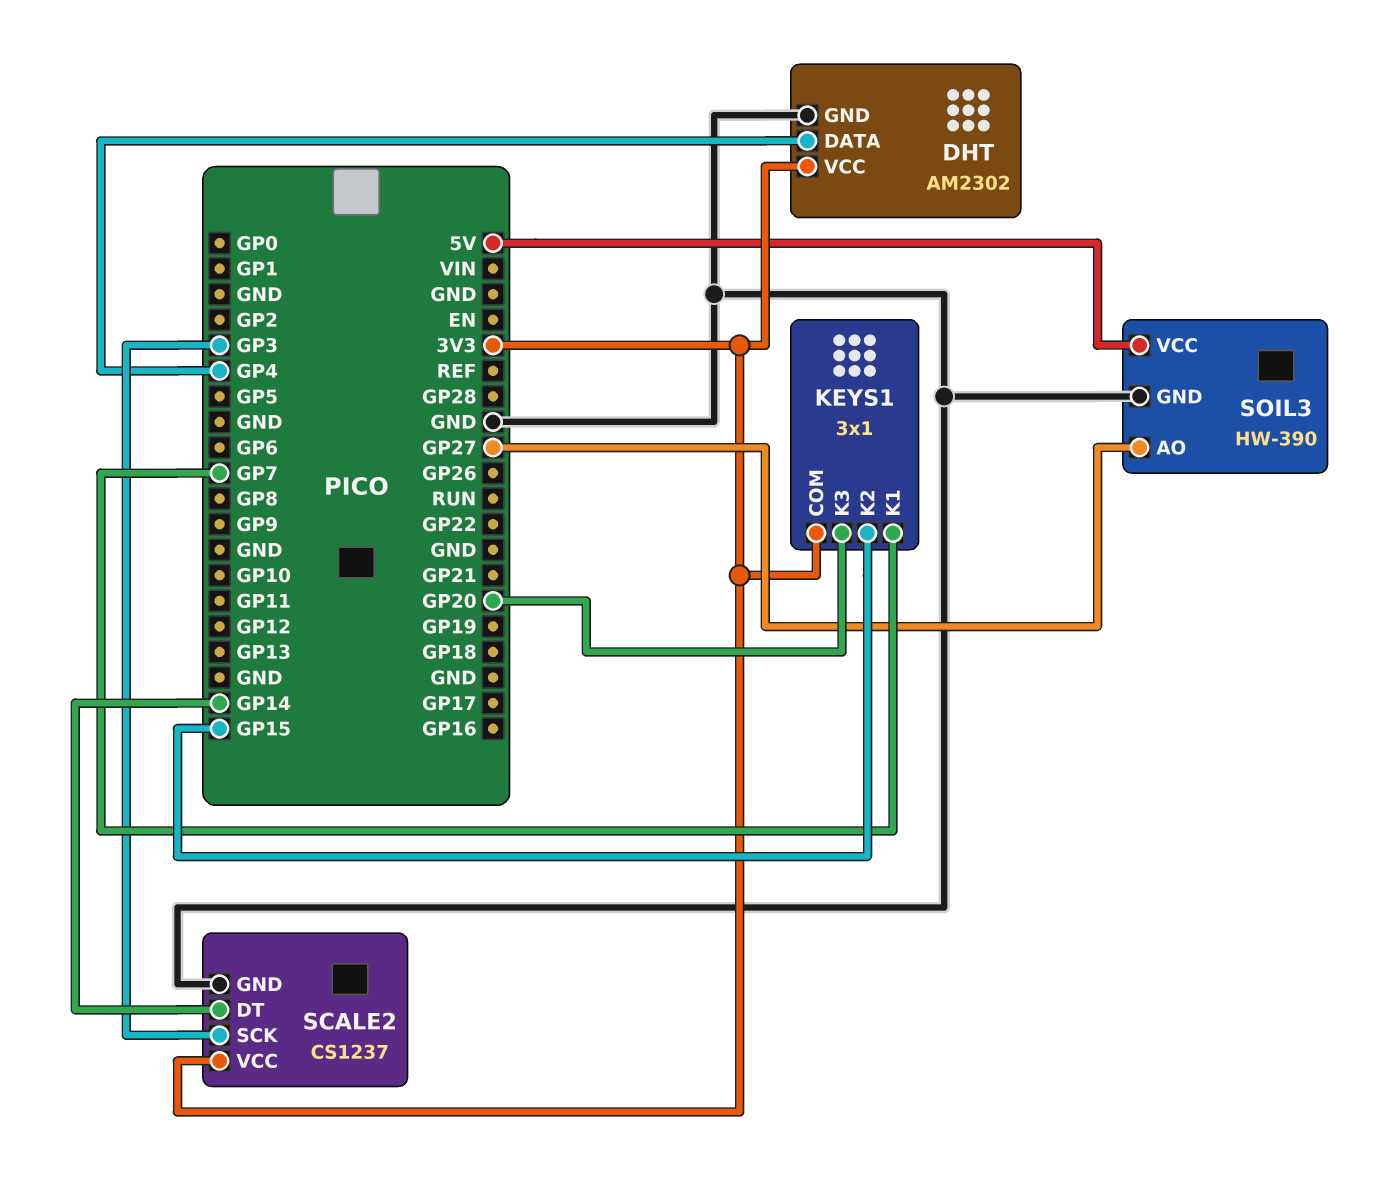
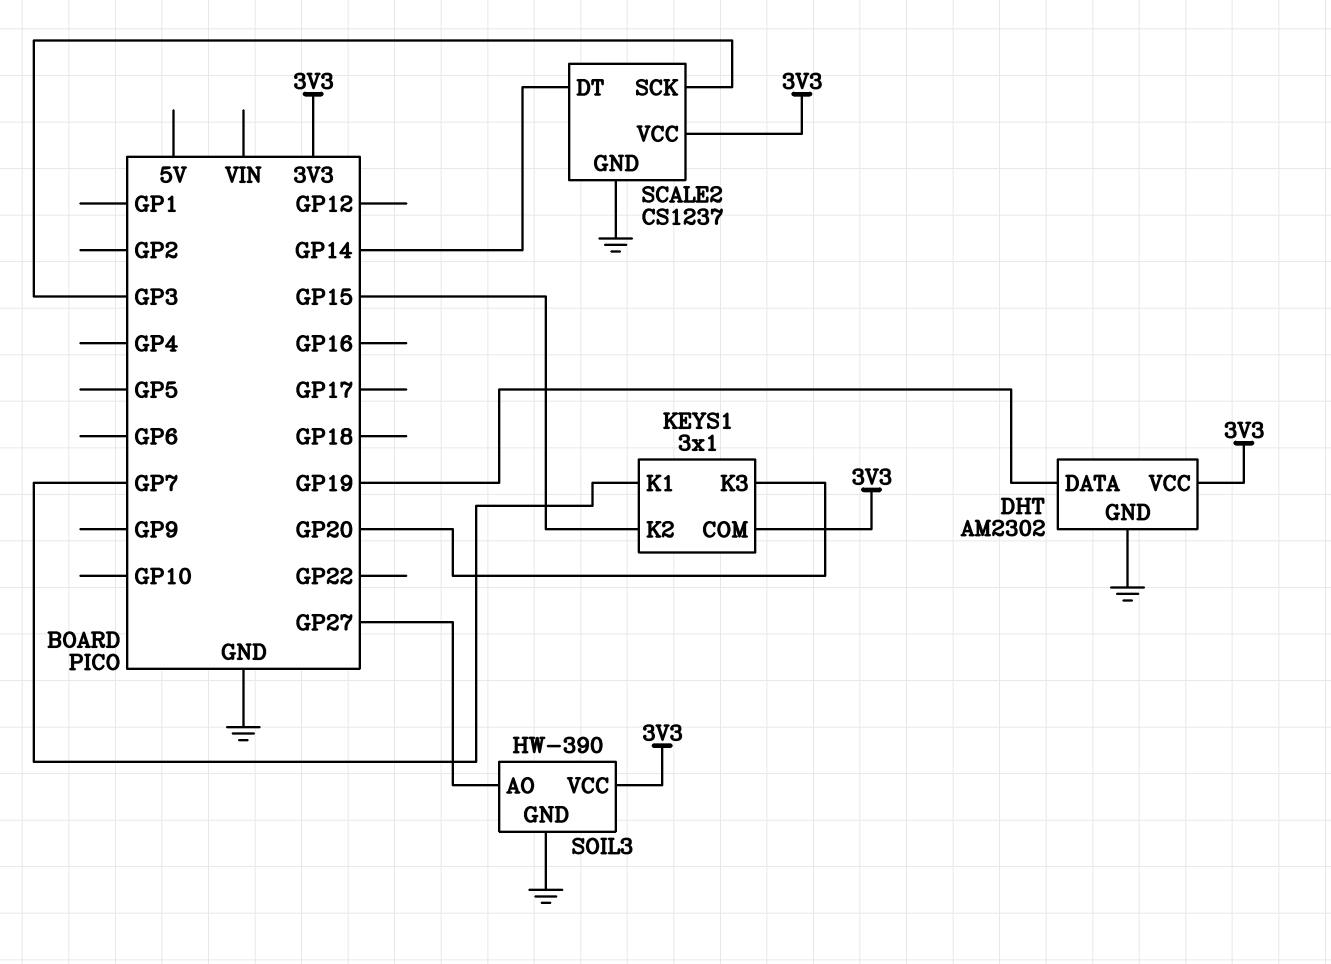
DHT pin DATA: GP4 -> GP19
SOIL3 pin VCC: 5V -> 3V3

